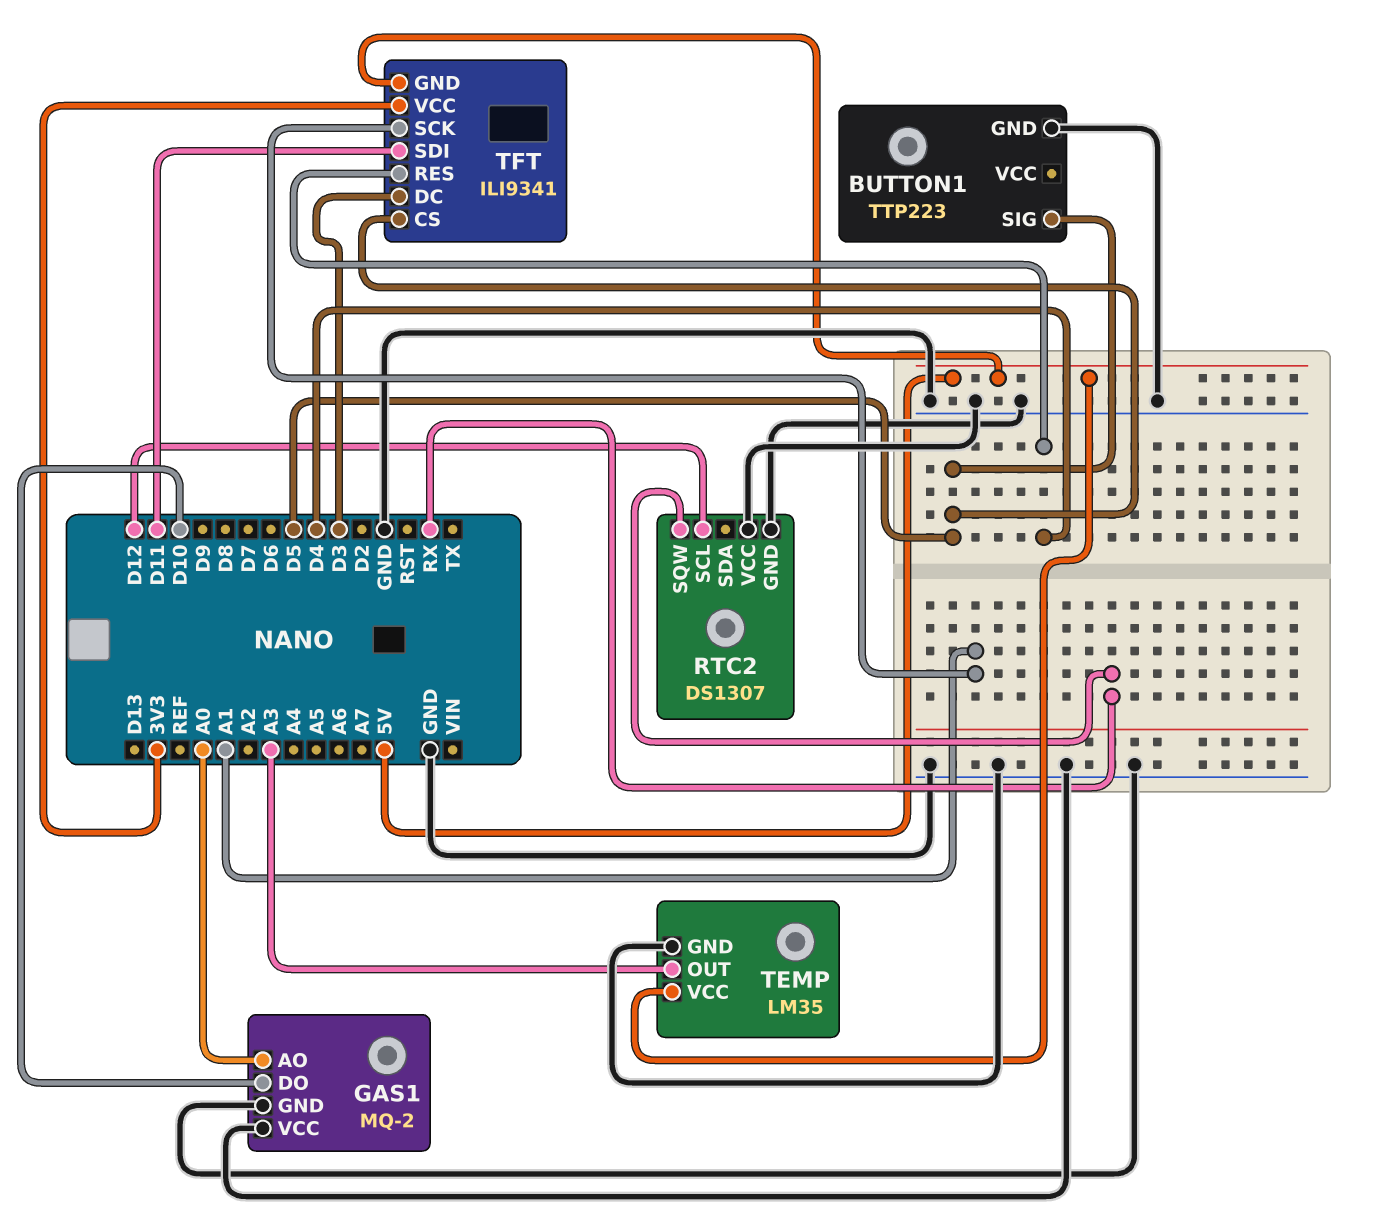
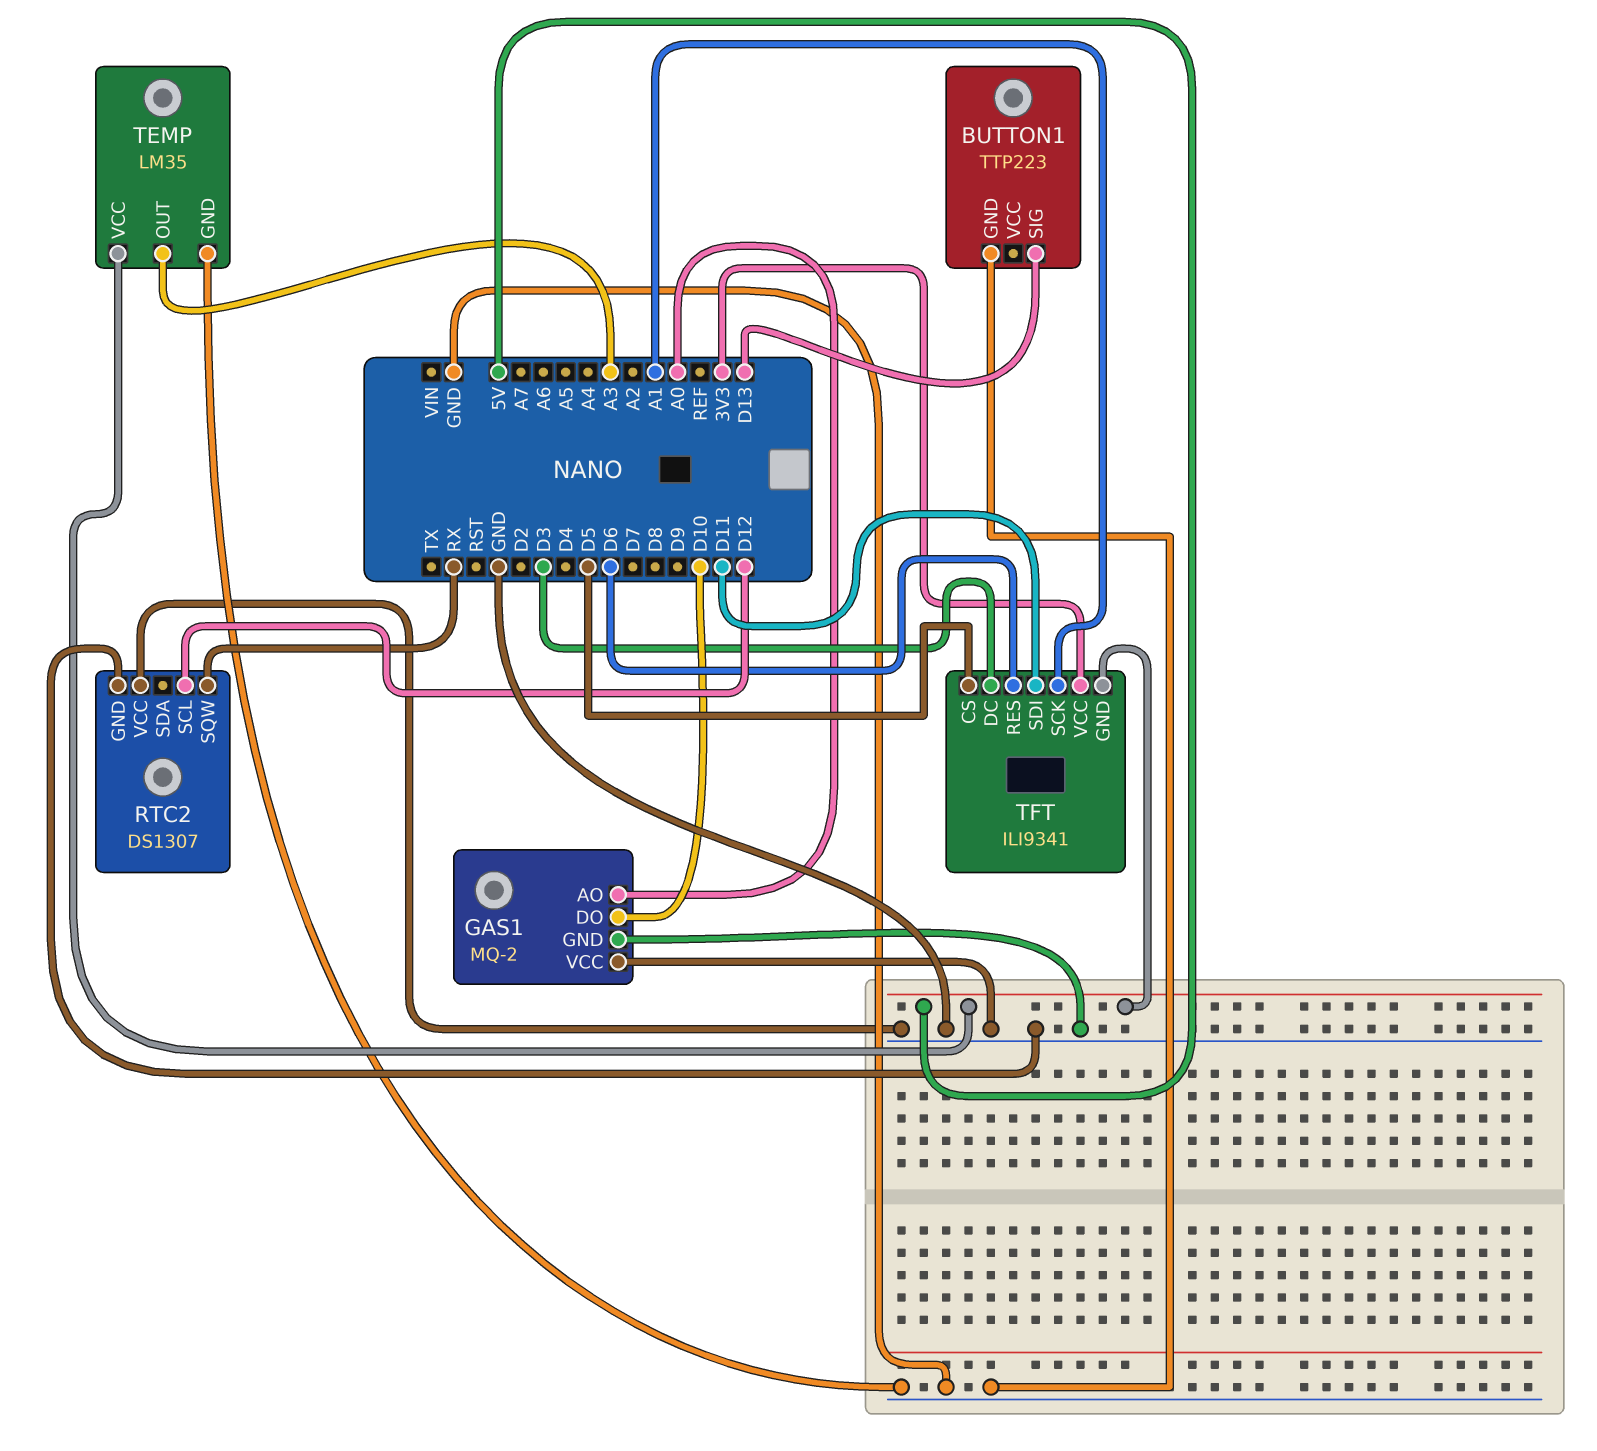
BUTTON1 pin SIG: D5 -> D13
TFT pin RES: D4 -> D6

